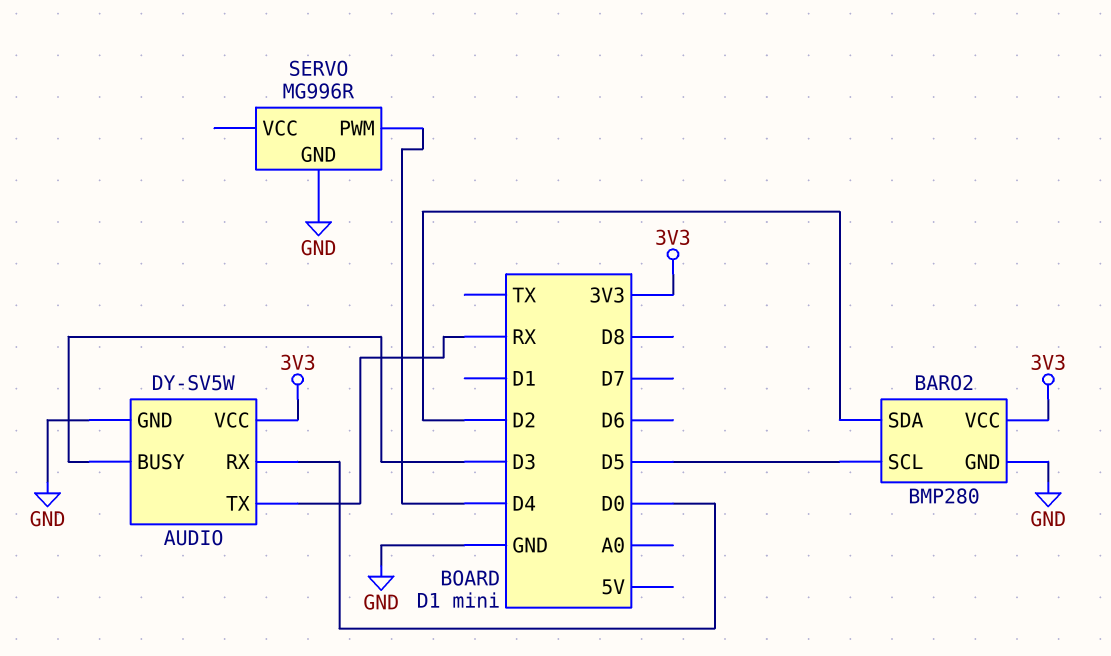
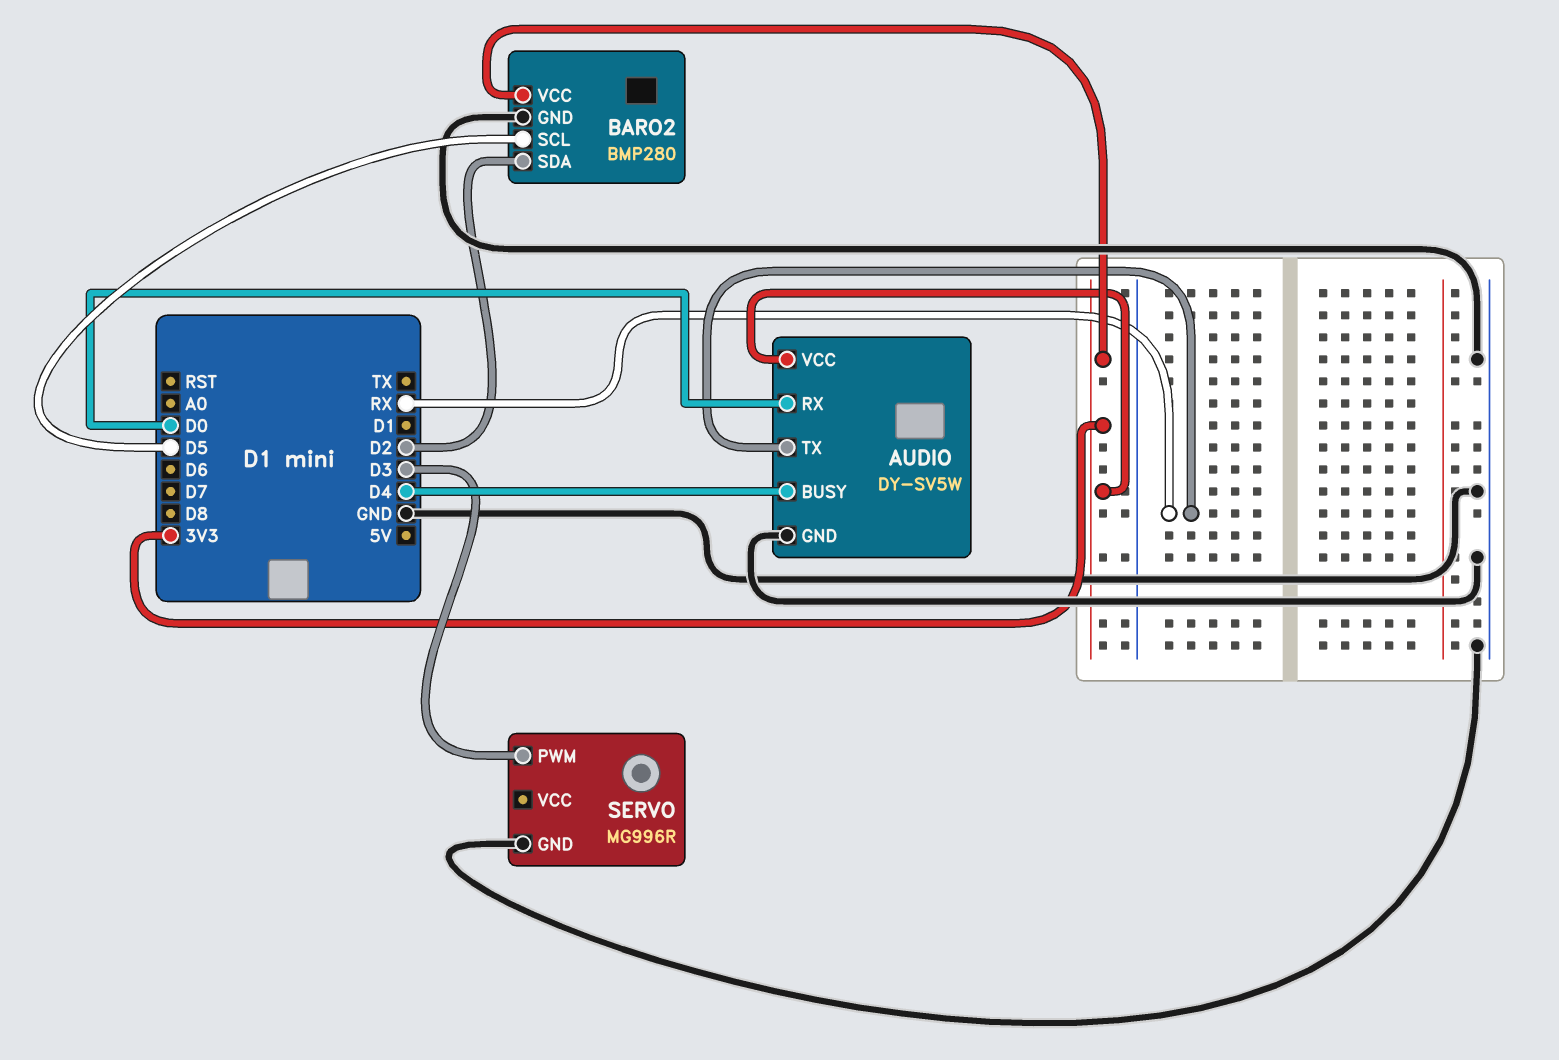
AUDIO pin BUSY: D3 -> D4
SERVO pin PWM: D4 -> D3

